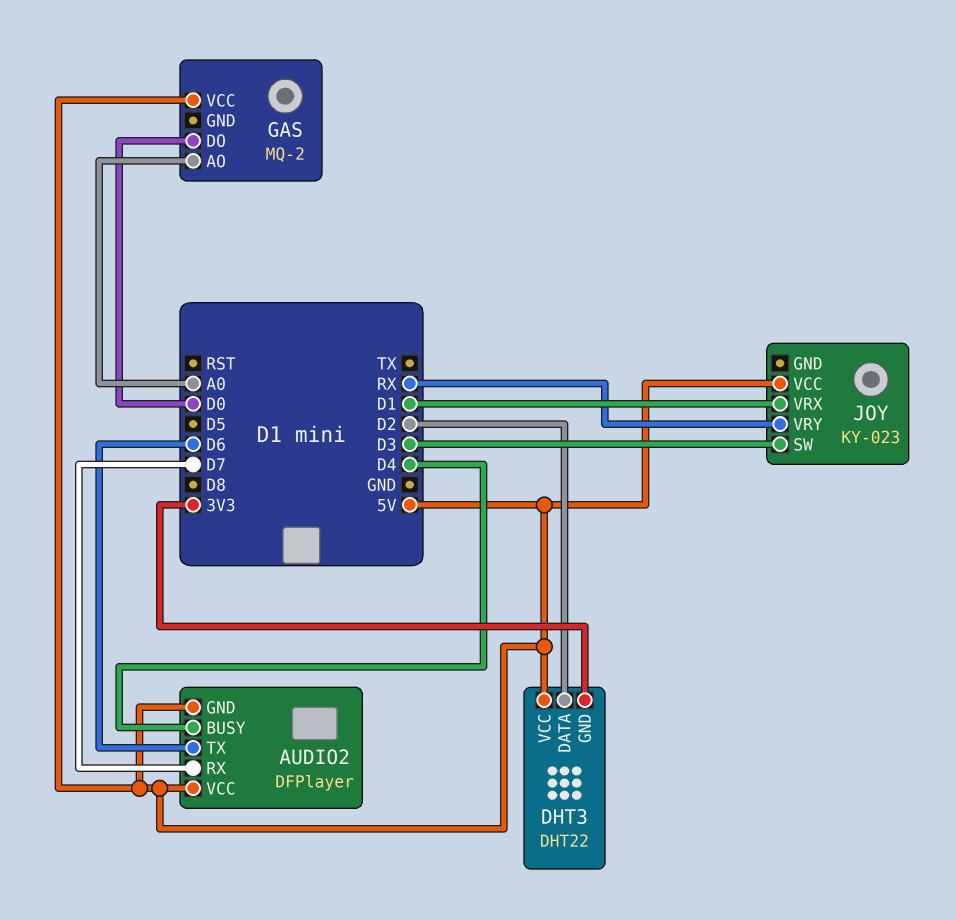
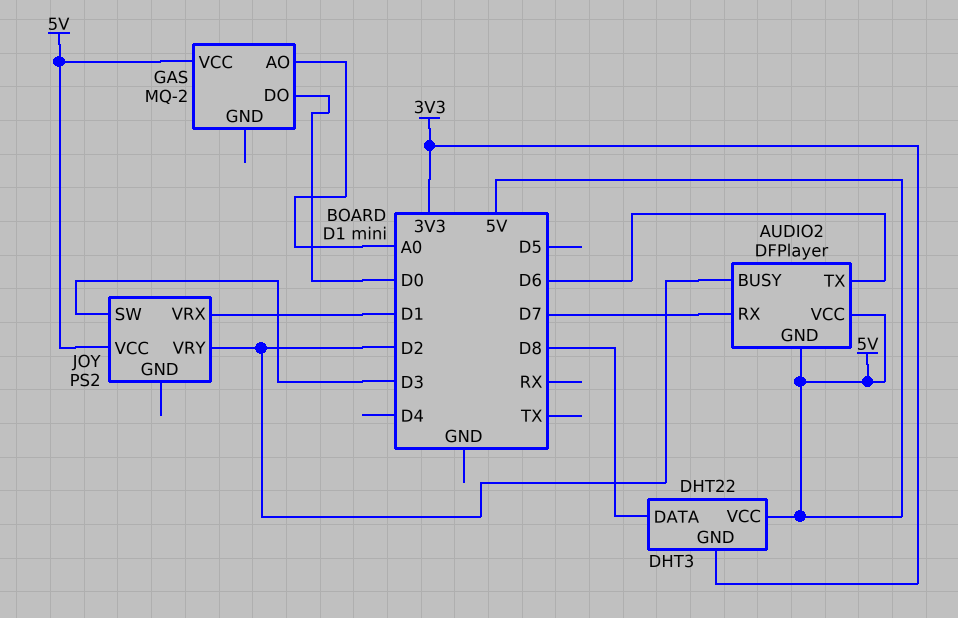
AUDIO2 pin BUSY: D4 -> D2
DHT3 pin DATA: D2 -> D8
JOY: KY-023 -> PS2
JOY pin VRY: RX -> D2

